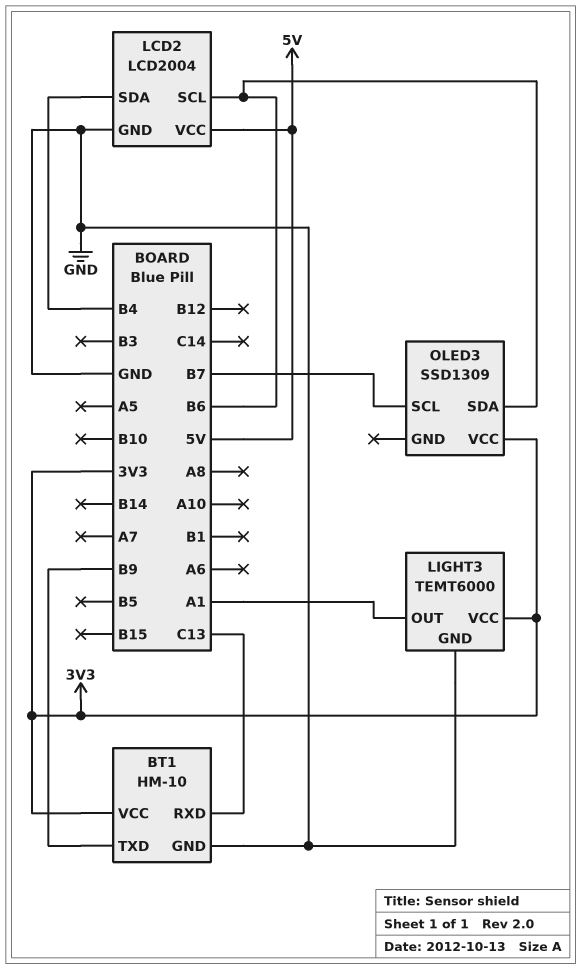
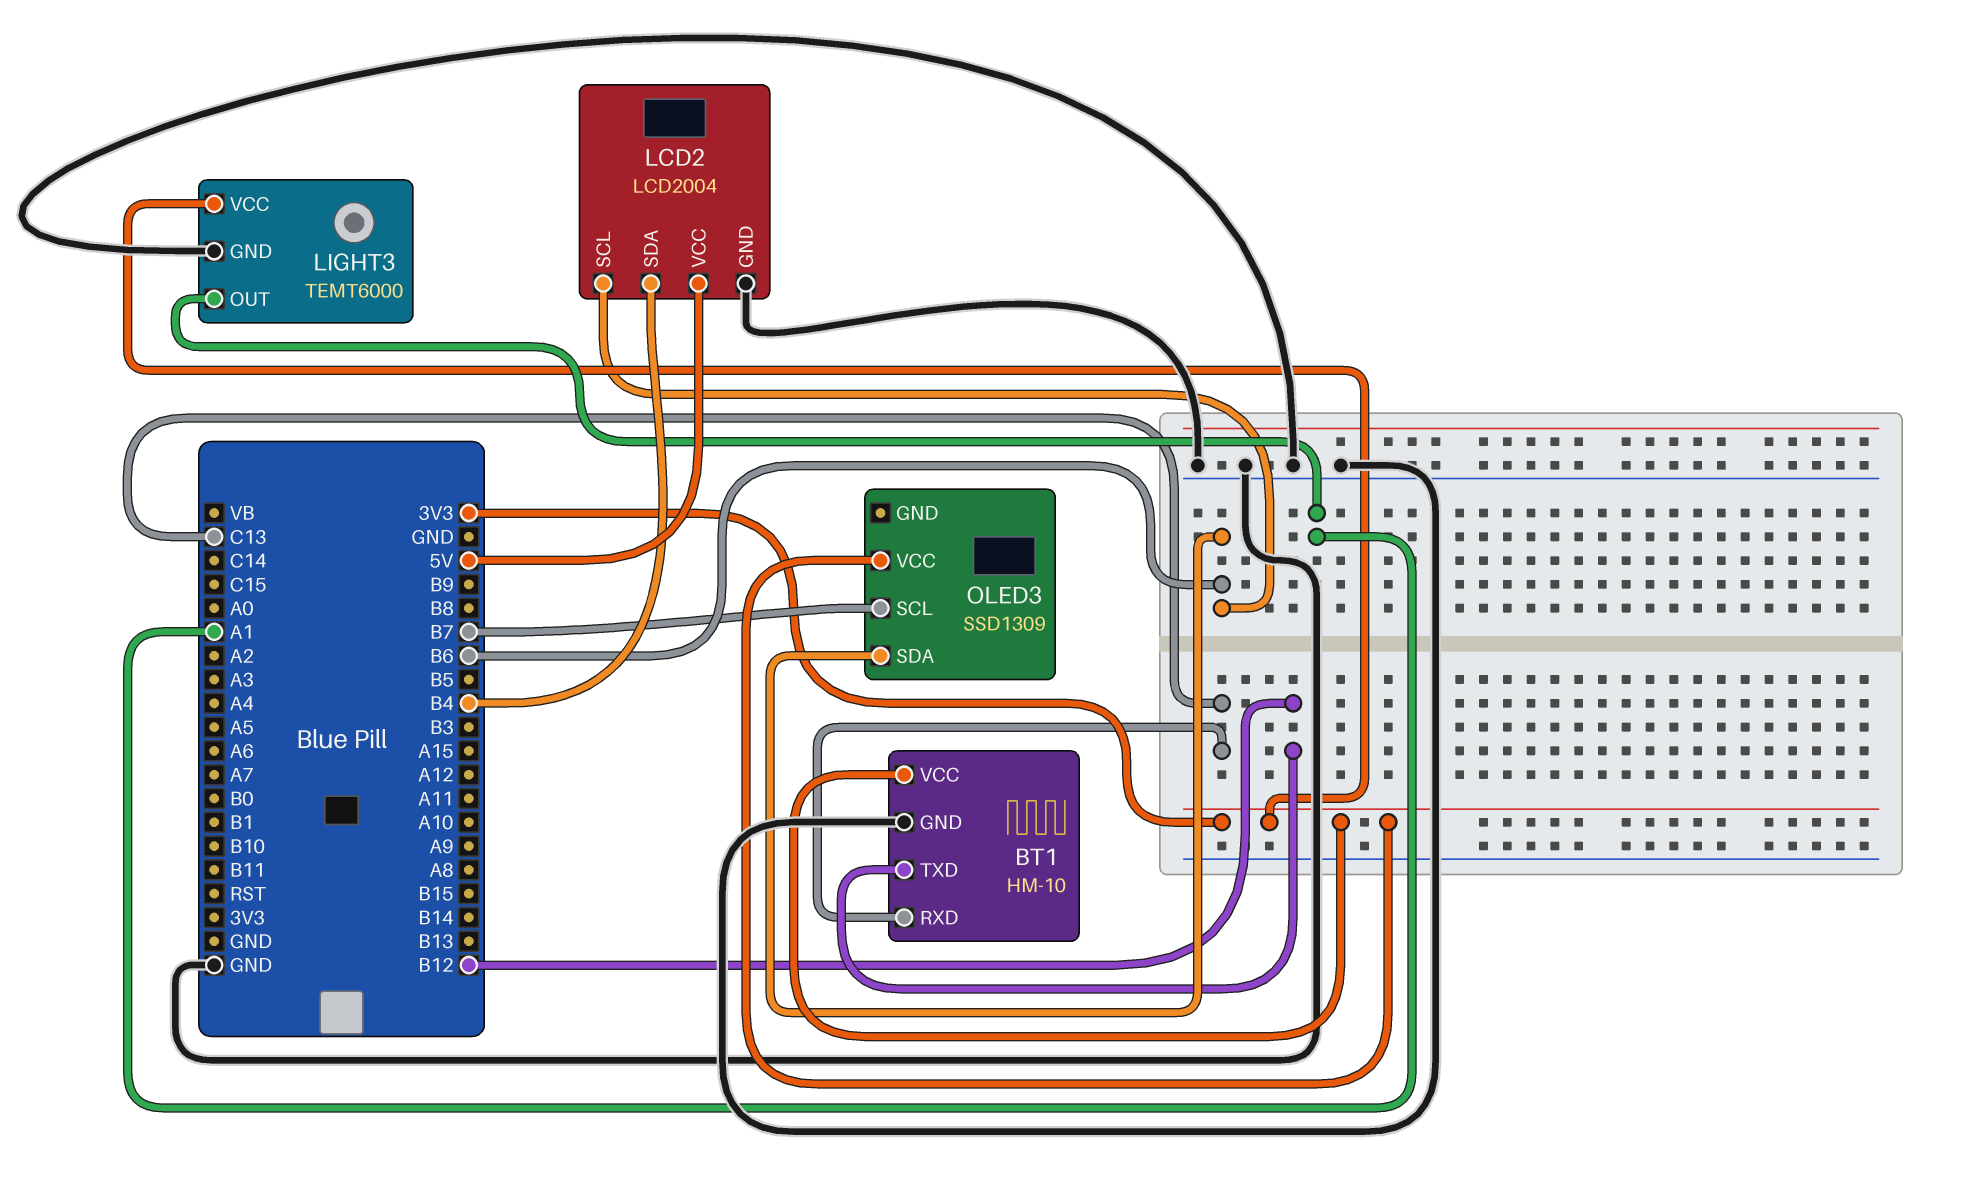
BT1 pin TXD: B9 -> B12

